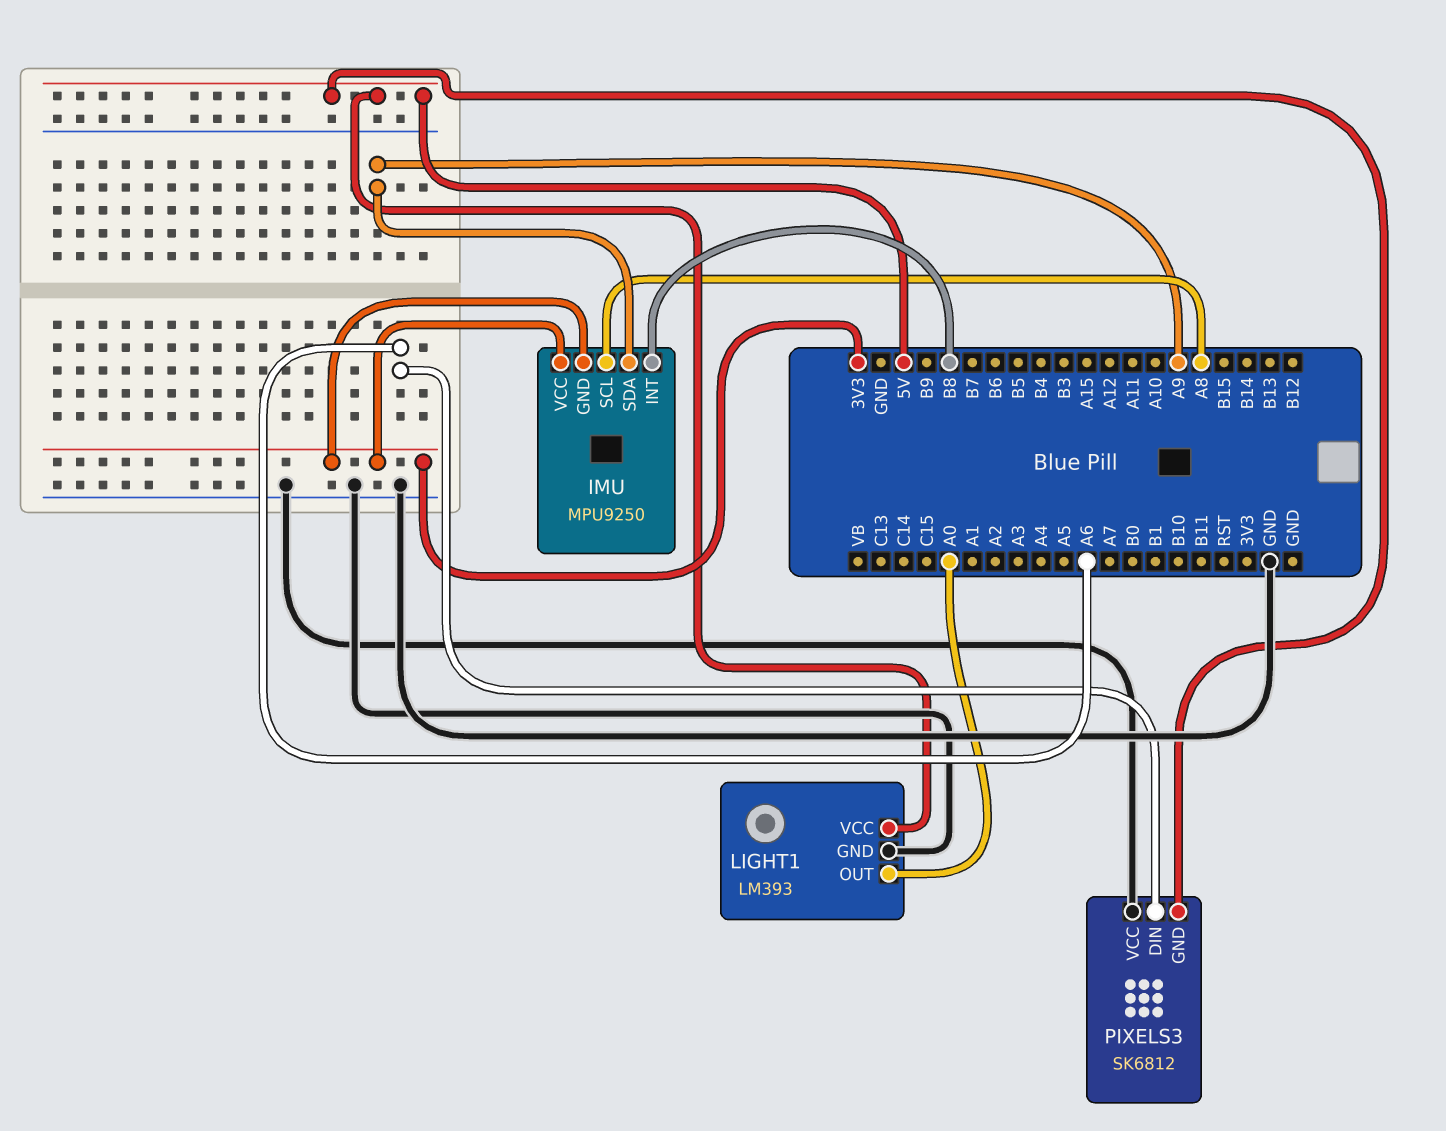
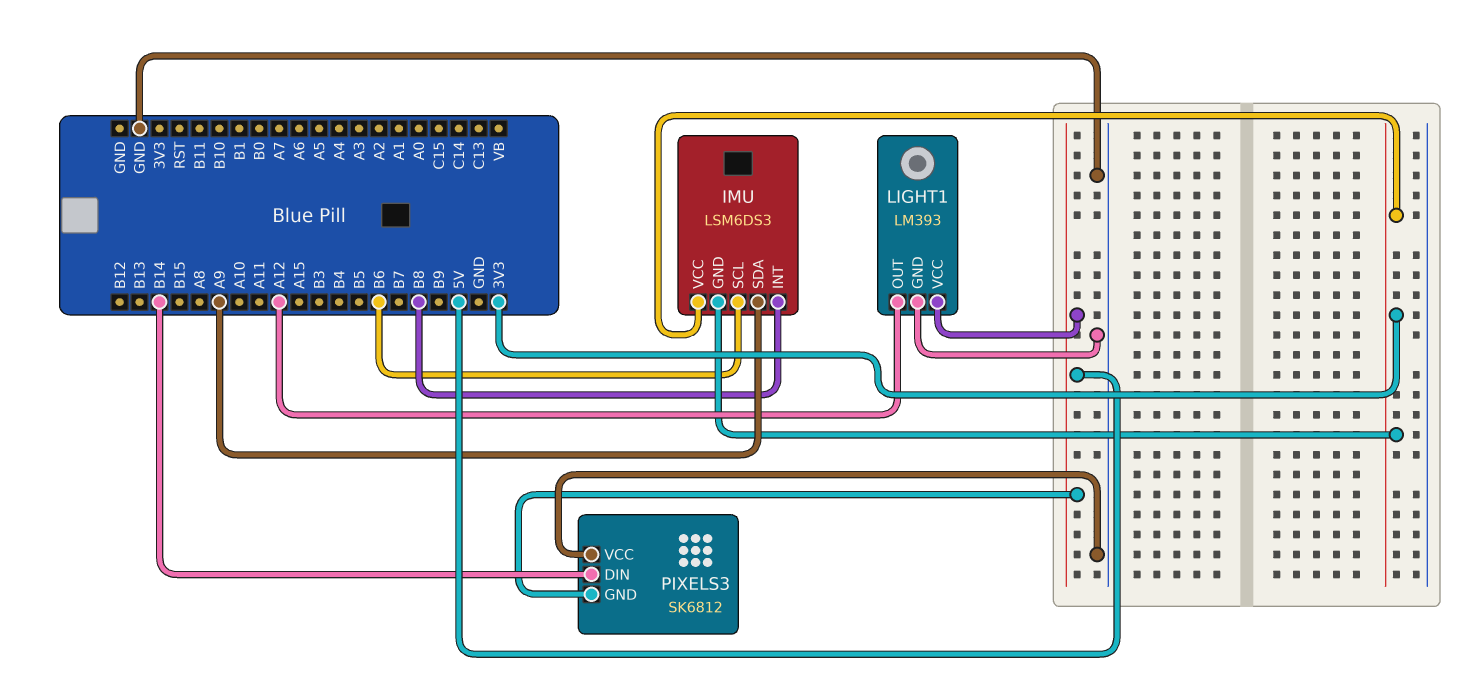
IMU: MPU9250 -> LSM6DS3
IMU pin SCL: A8 -> B6
LIGHT1 pin OUT: A0 -> A12
PIXELS3 pin DIN: A6 -> B14

